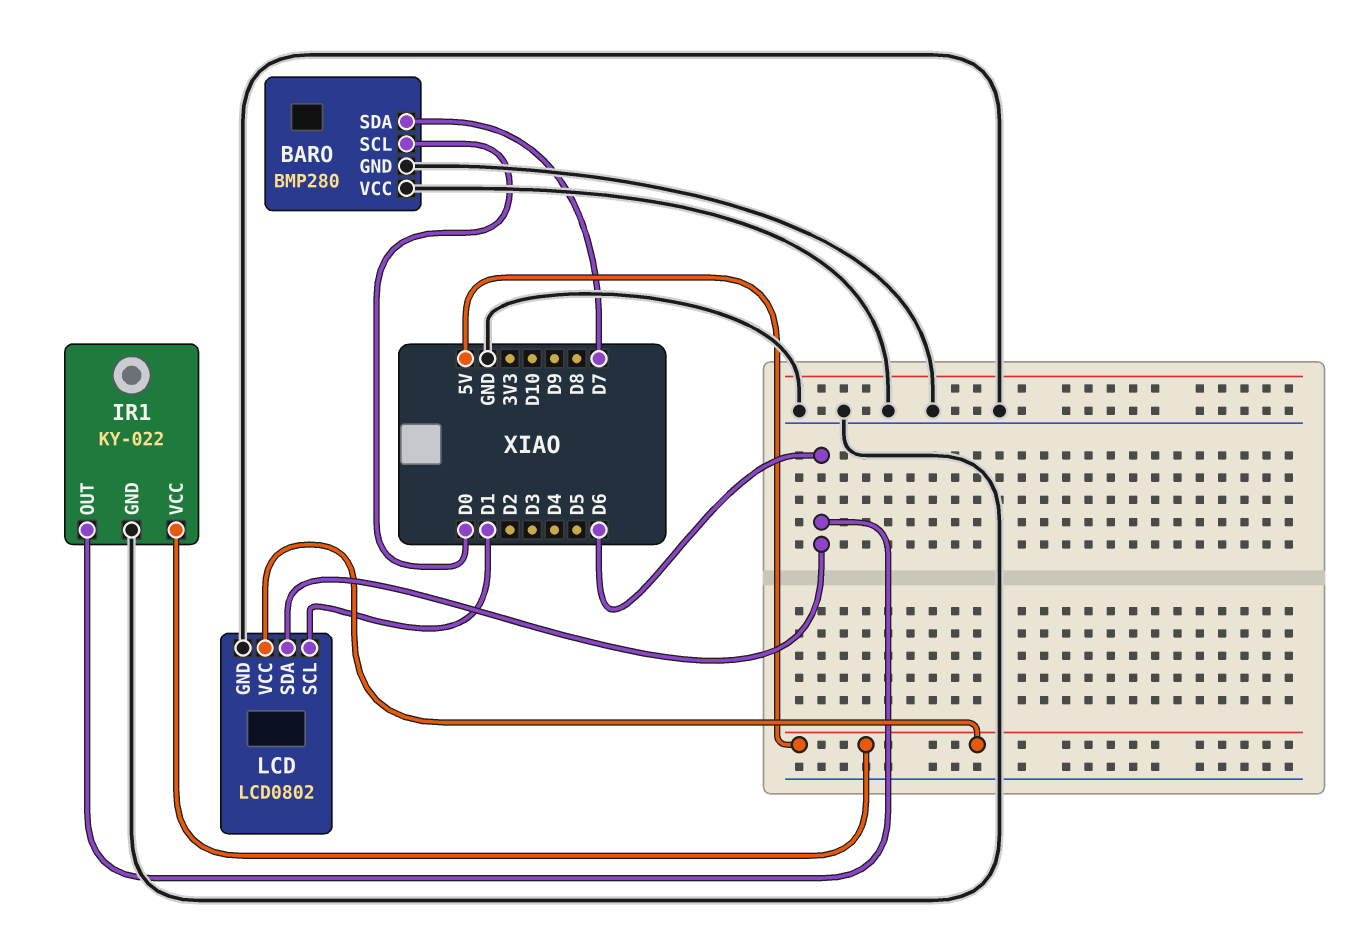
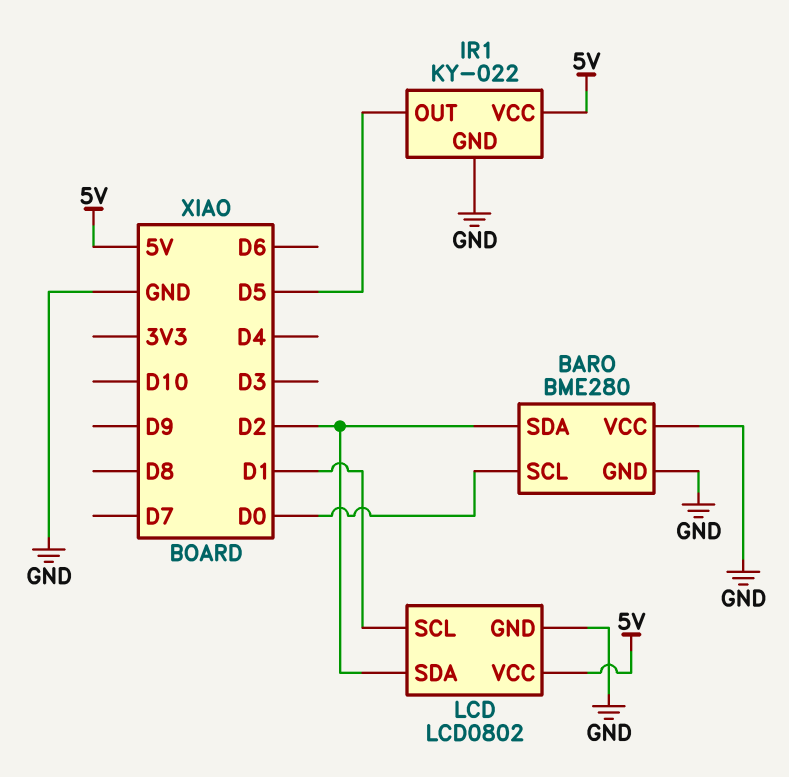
BARO: BMP280 -> BME280
BARO pin SDA: D7 -> D2
IR1 pin OUT: D6 -> D5
LCD pin SDA: D6 -> D2

